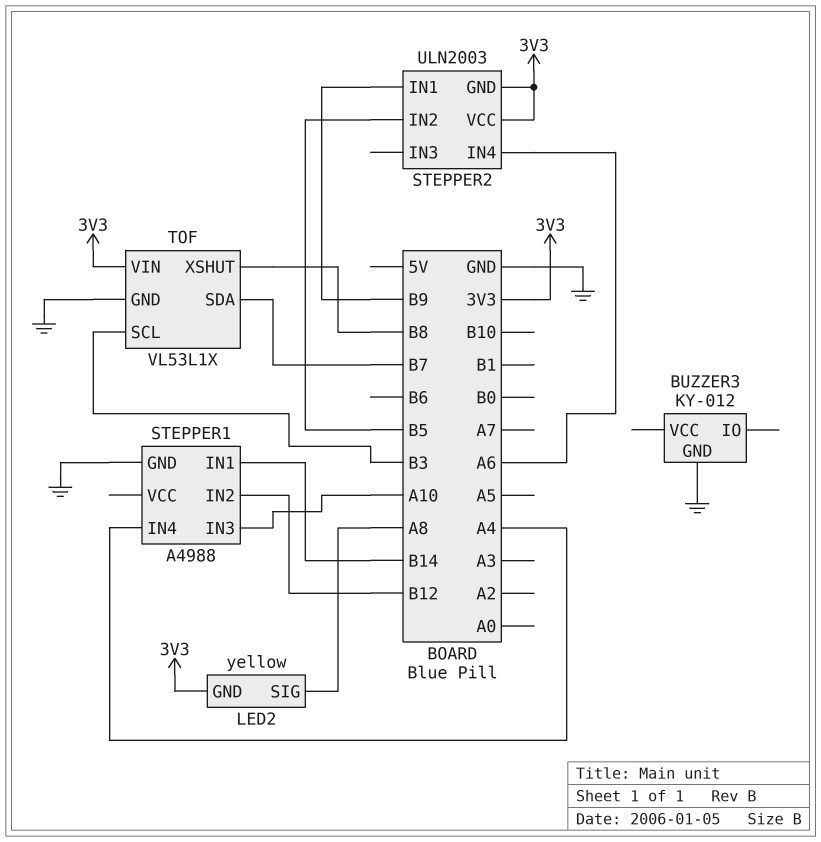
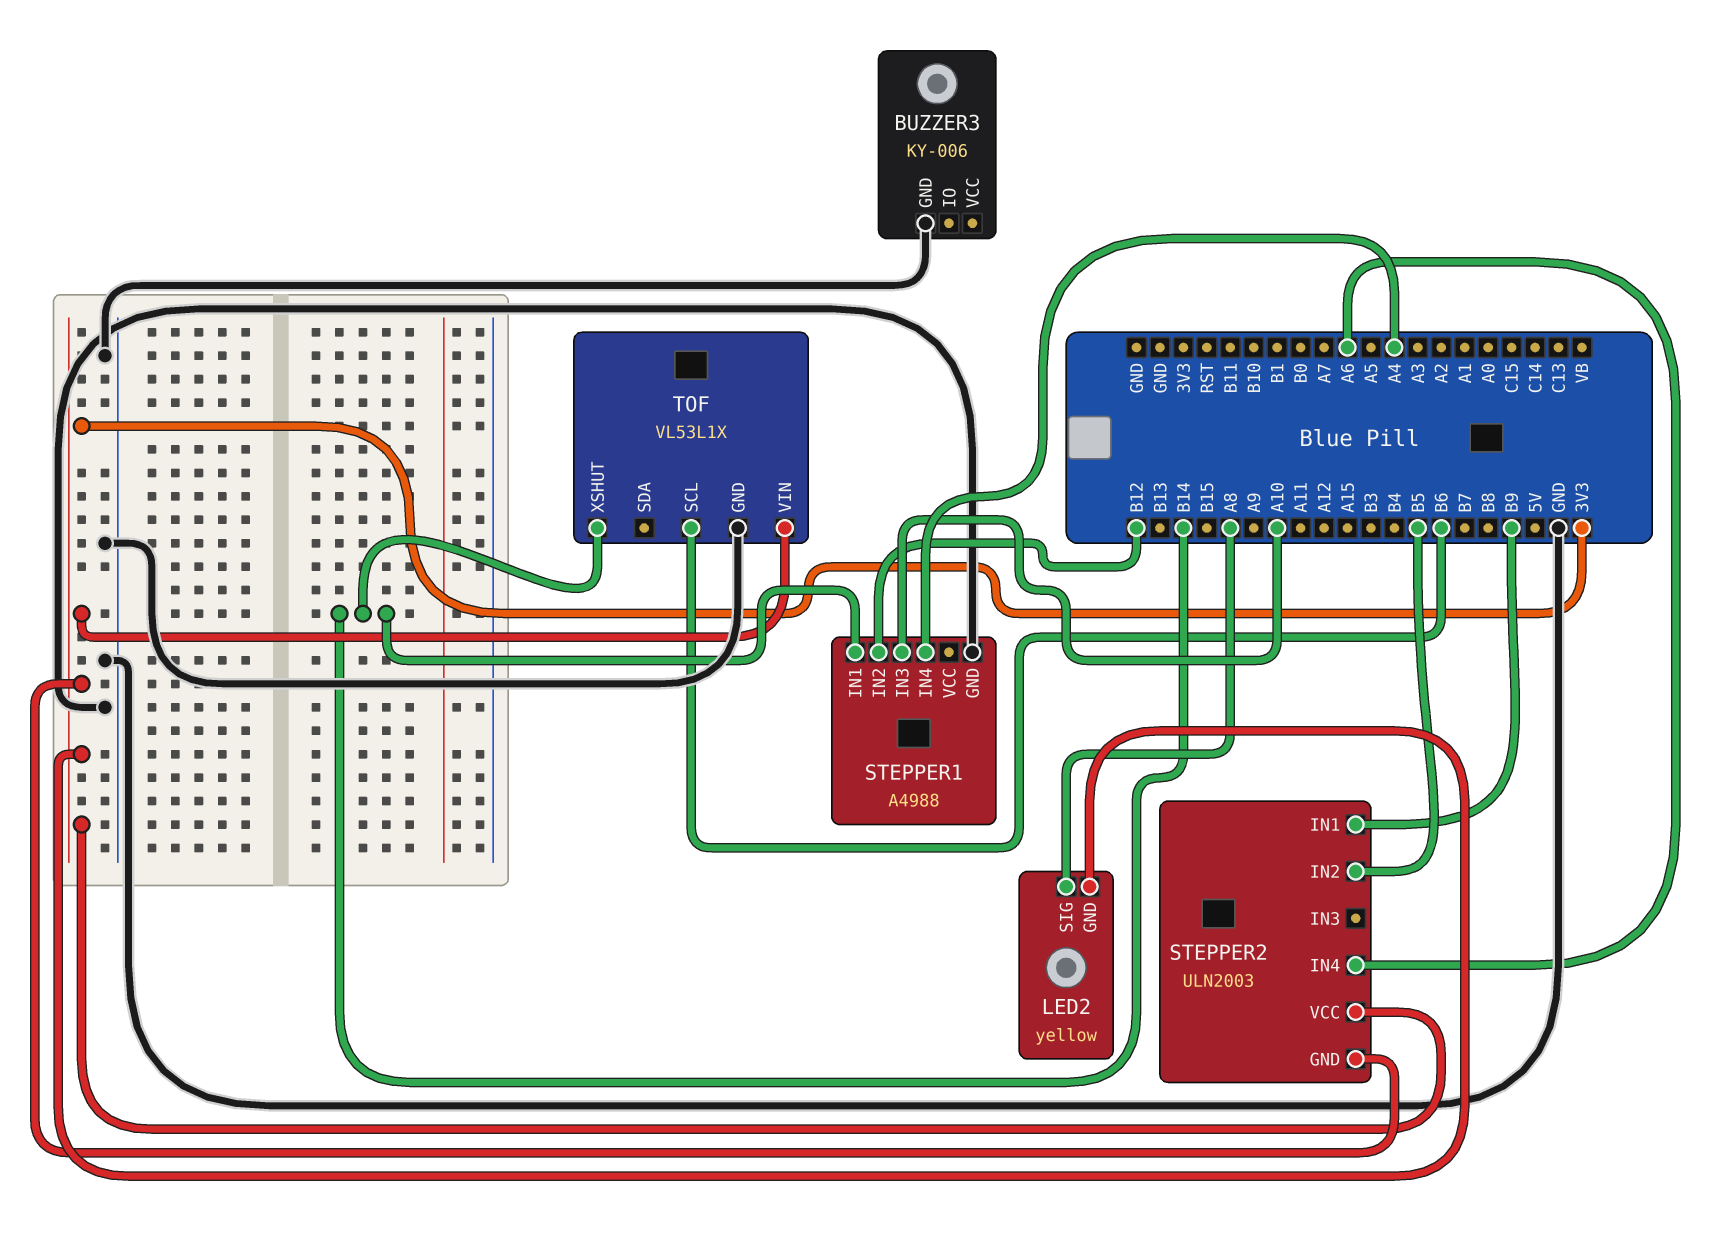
BUZZER3: KY-012 -> KY-006
TOF pin SCL: B3 -> B6
TOF pin SDA: B7 -> none
TOF pin XSHUT: B8 -> B14

